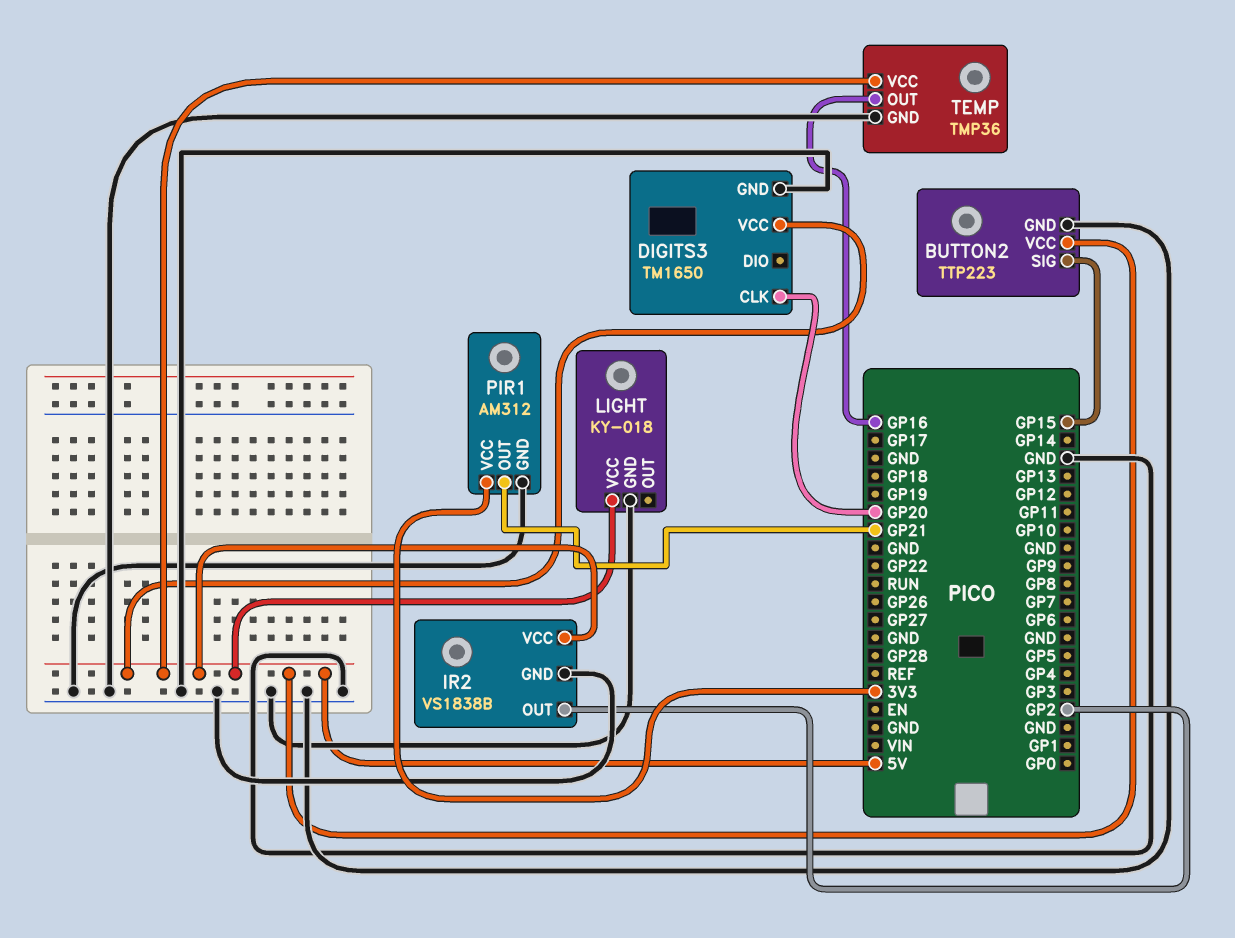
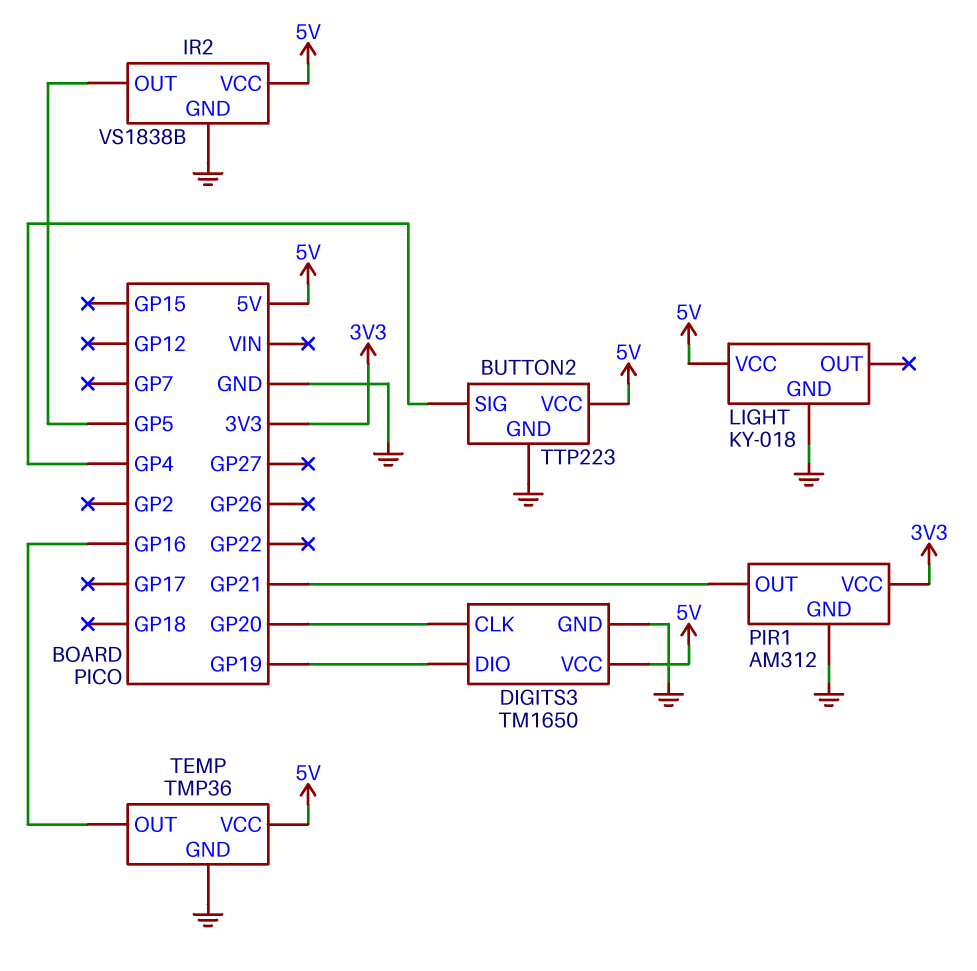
BUTTON2 pin SIG: GP15 -> GP4
DIGITS3 pin DIO: none -> GP19
IR2 pin OUT: GP2 -> GP5

